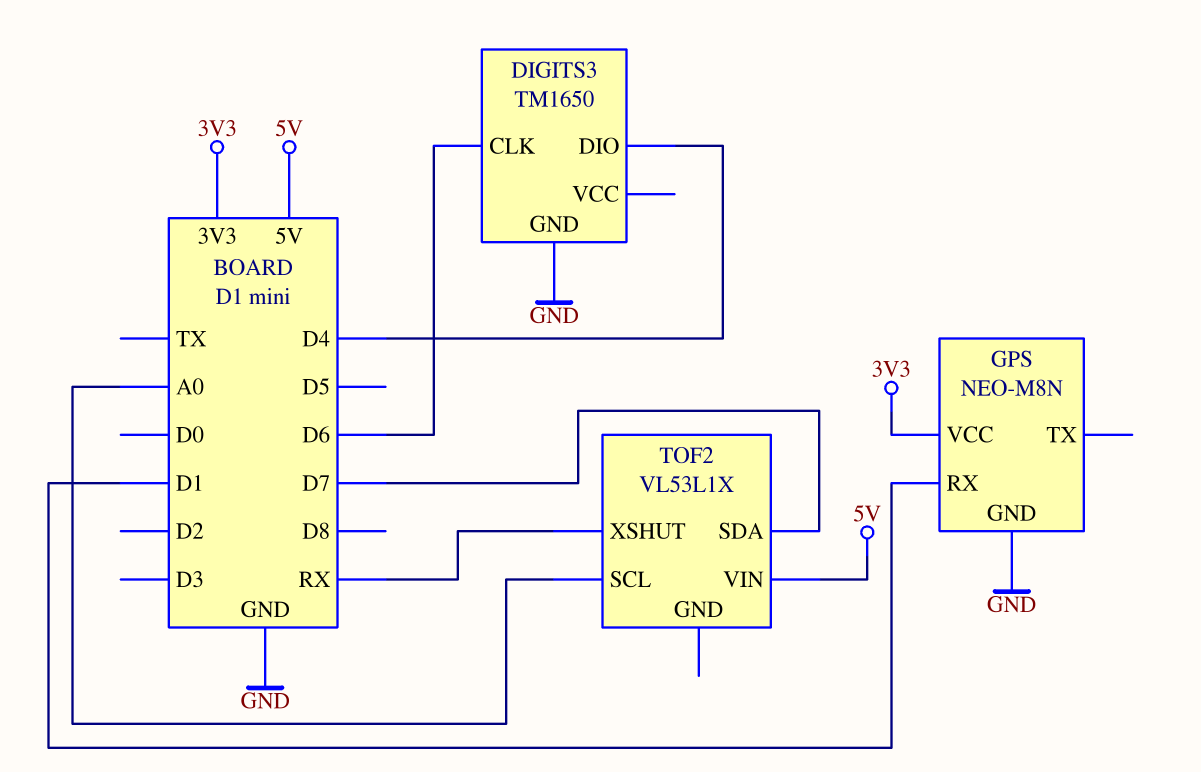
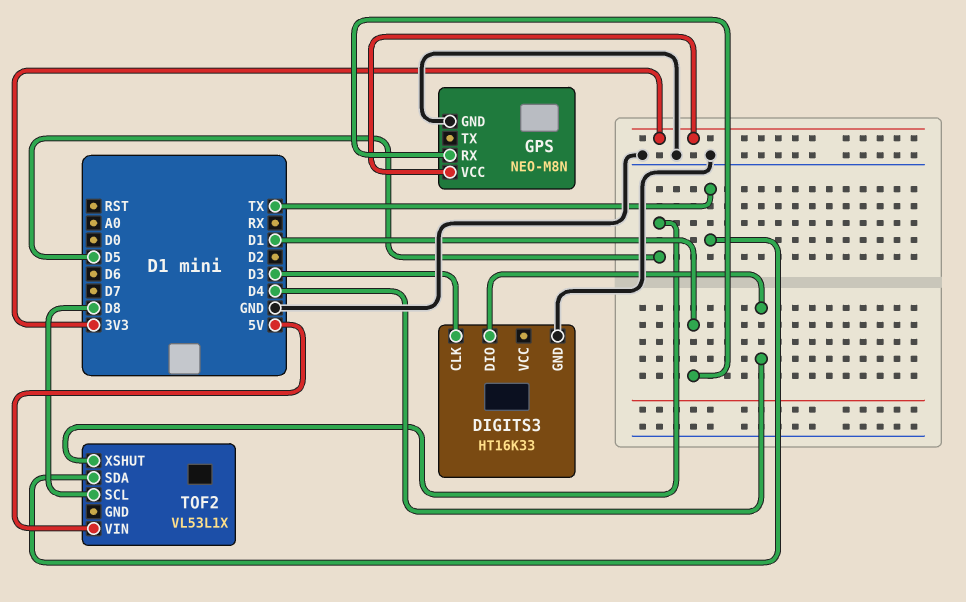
DIGITS3: TM1650 -> HT16K33
DIGITS3 pin CLK: D6 -> D3
TOF2 pin SCL: A0 -> D8
TOF2 pin SDA: D7 -> TX
TOF2 pin XSHUT: RX -> D5

